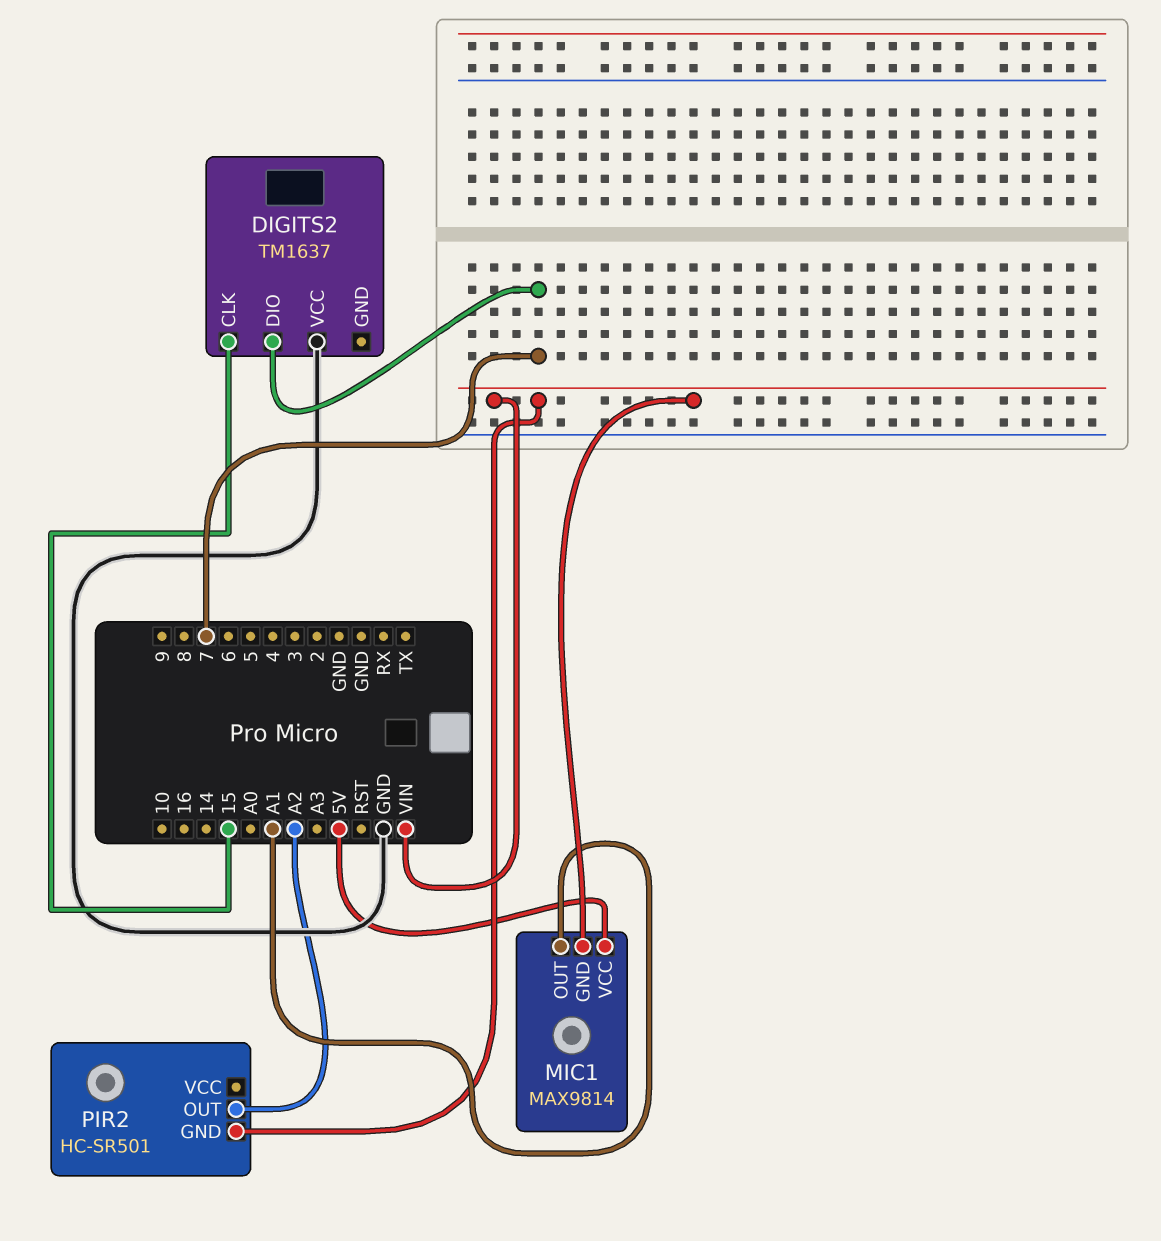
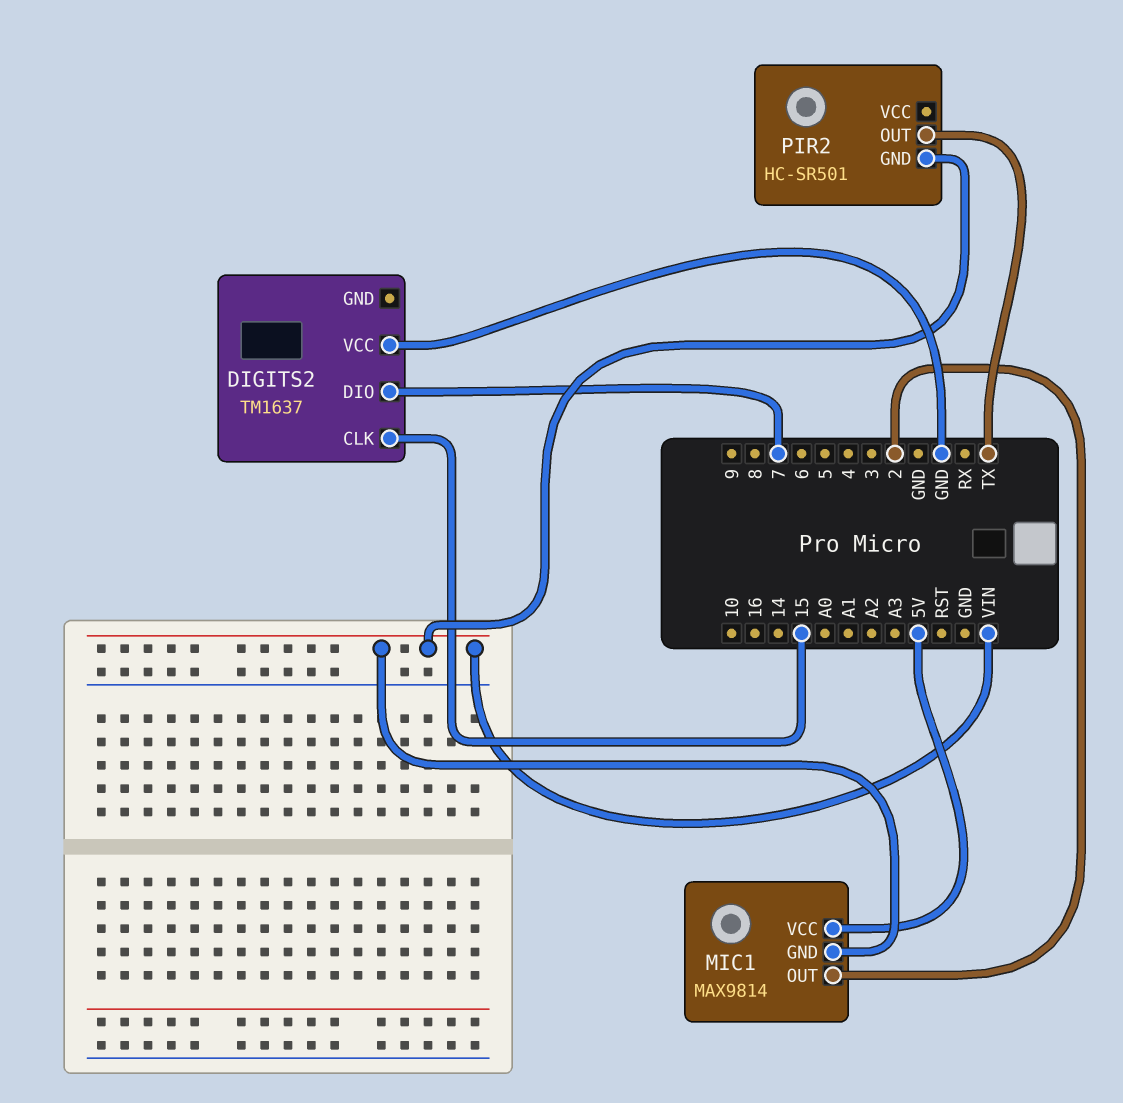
MIC1 pin OUT: A1 -> 2
PIR2 pin OUT: A2 -> TX

